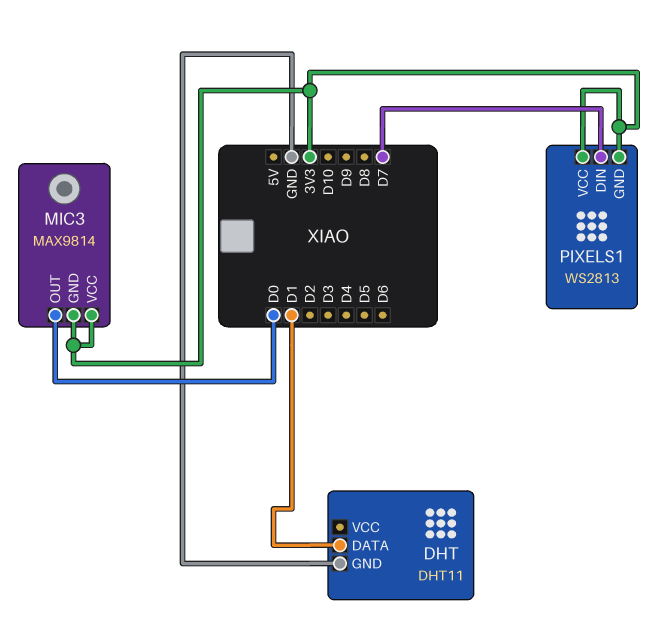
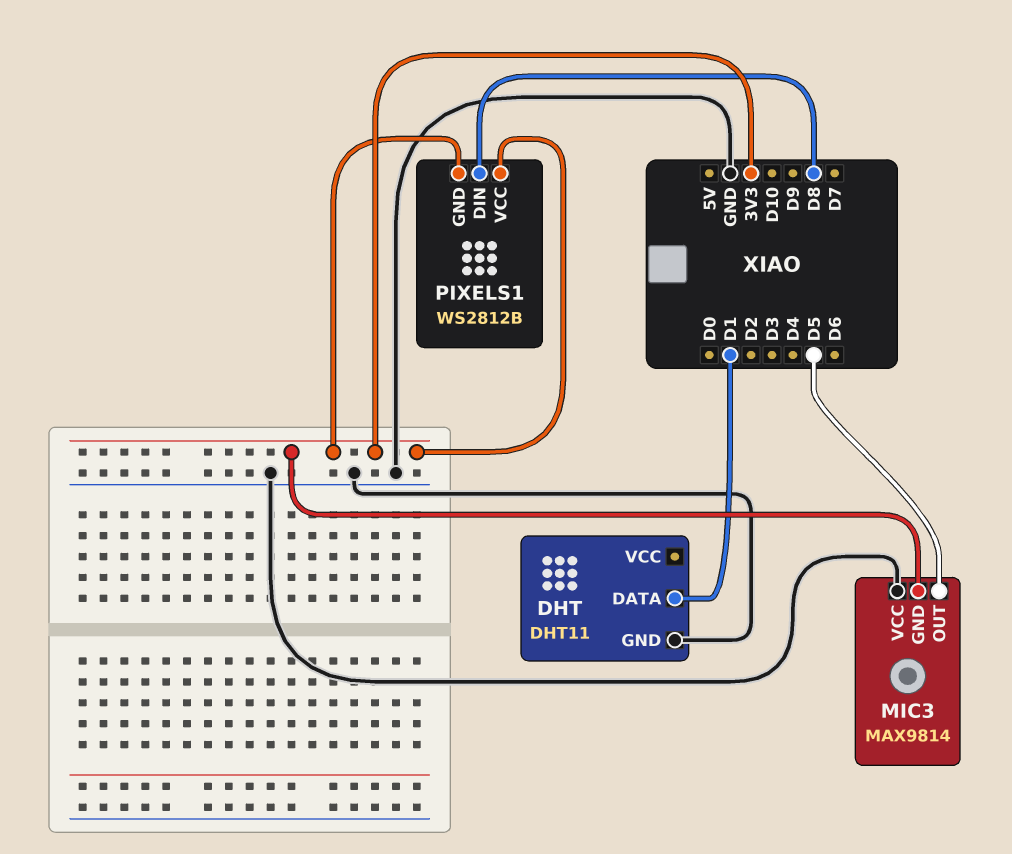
MIC3 pin OUT: D0 -> D5
MIC3 pin VCC: 3V3 -> GND
PIXELS1: WS2813 -> WS2812B
PIXELS1 pin DIN: D7 -> D8

